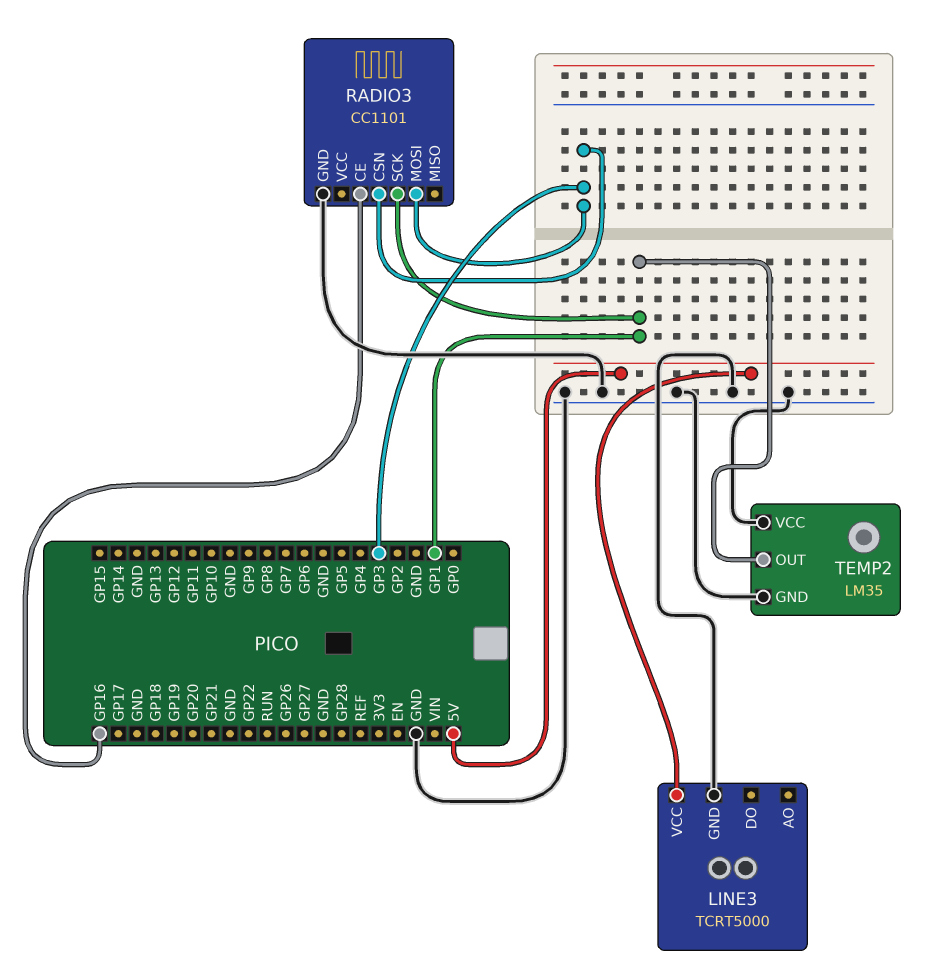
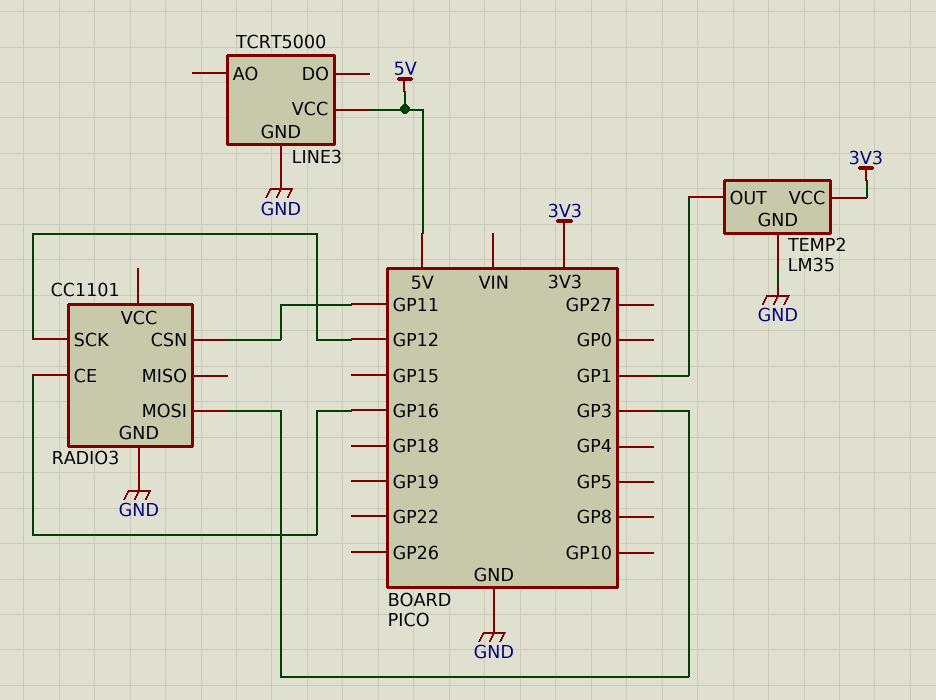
RADIO3 pin CSN: GP3 -> GP11
RADIO3 pin SCK: GP1 -> GP12
TEMP2 pin VCC: GND -> 3V3

